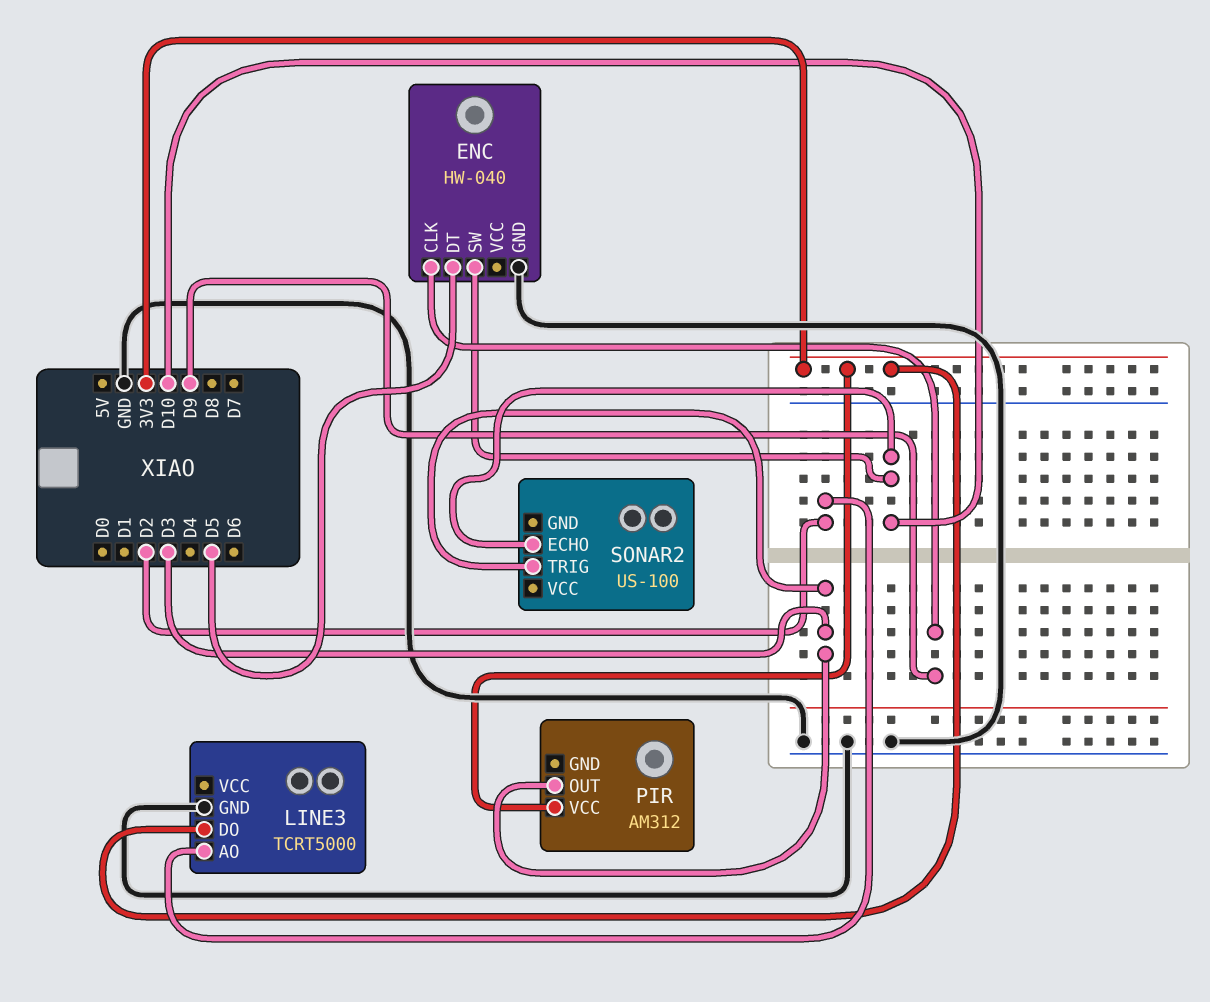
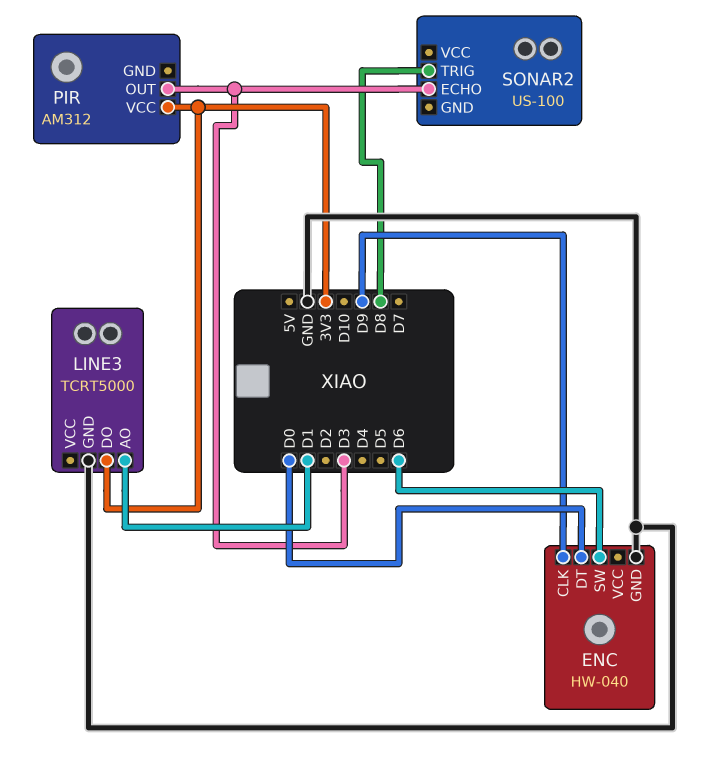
ENC pin DT: D5 -> D0
ENC pin SW: D10 -> D6
LINE3 pin AO: D2 -> D1
SONAR2 pin ECHO: D10 -> D3
SONAR2 pin TRIG: D3 -> D8

